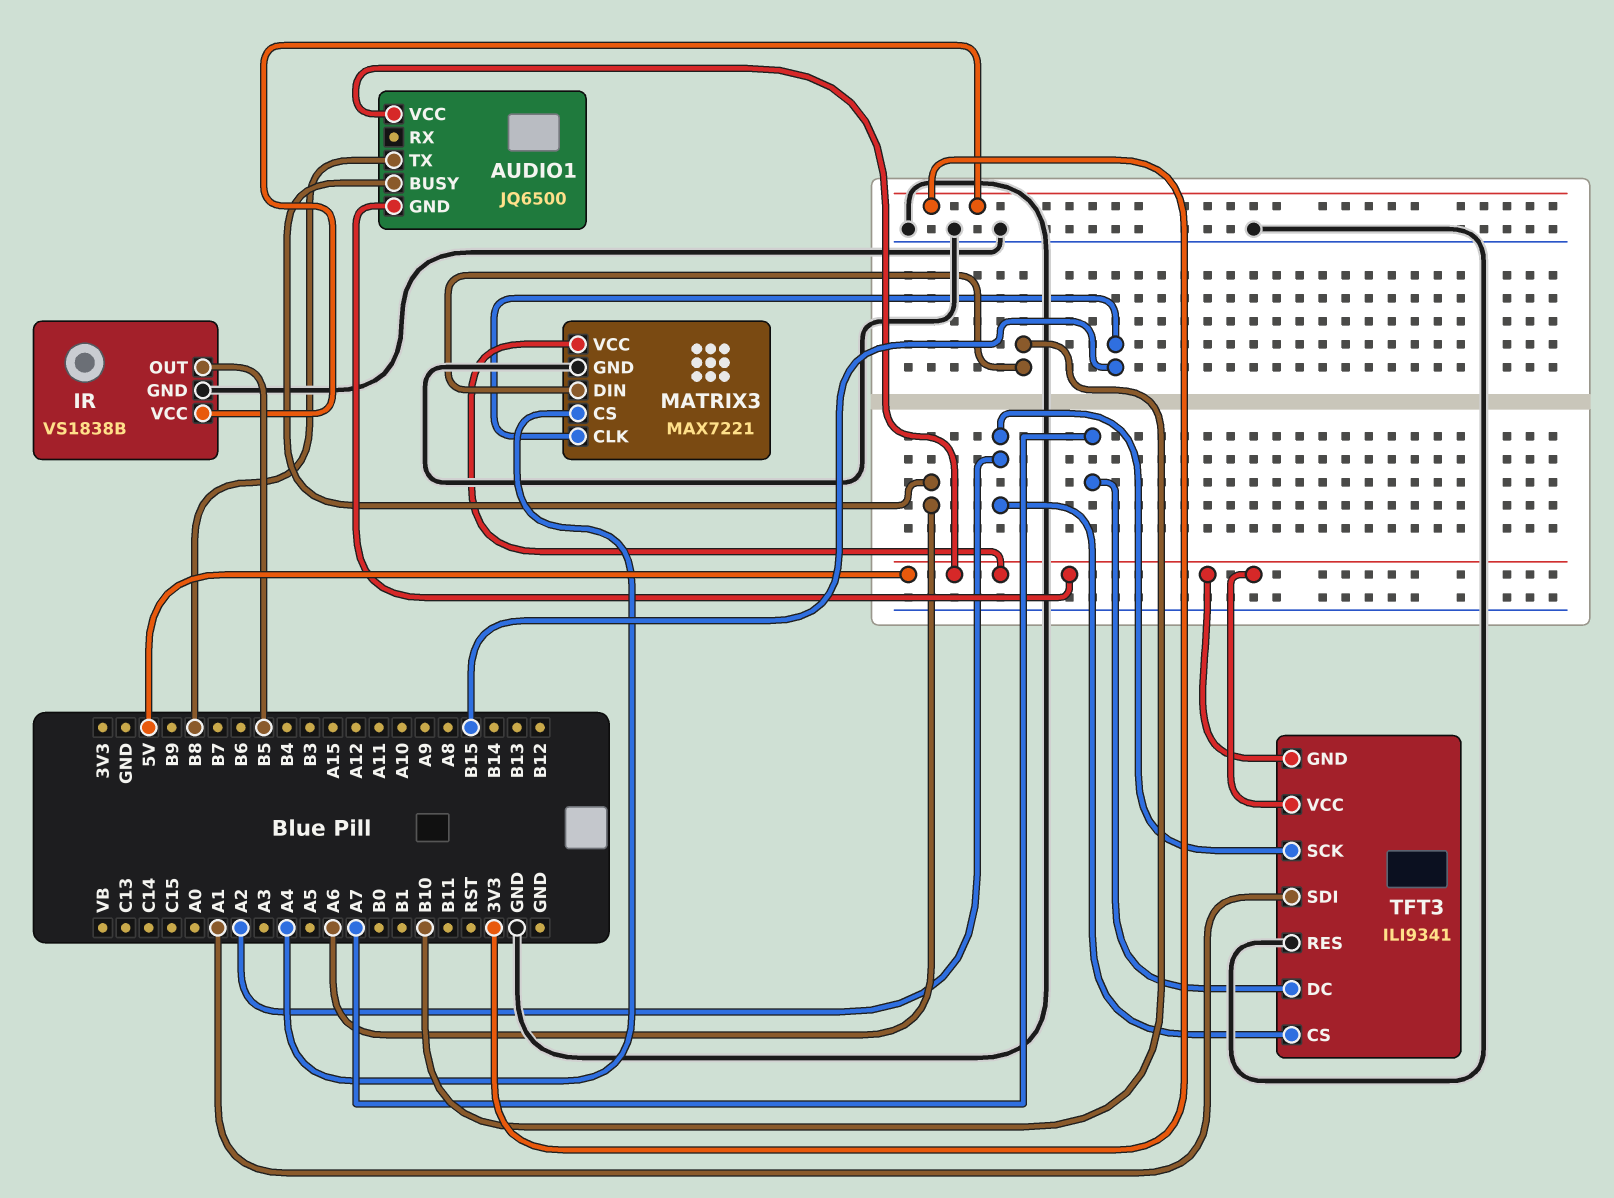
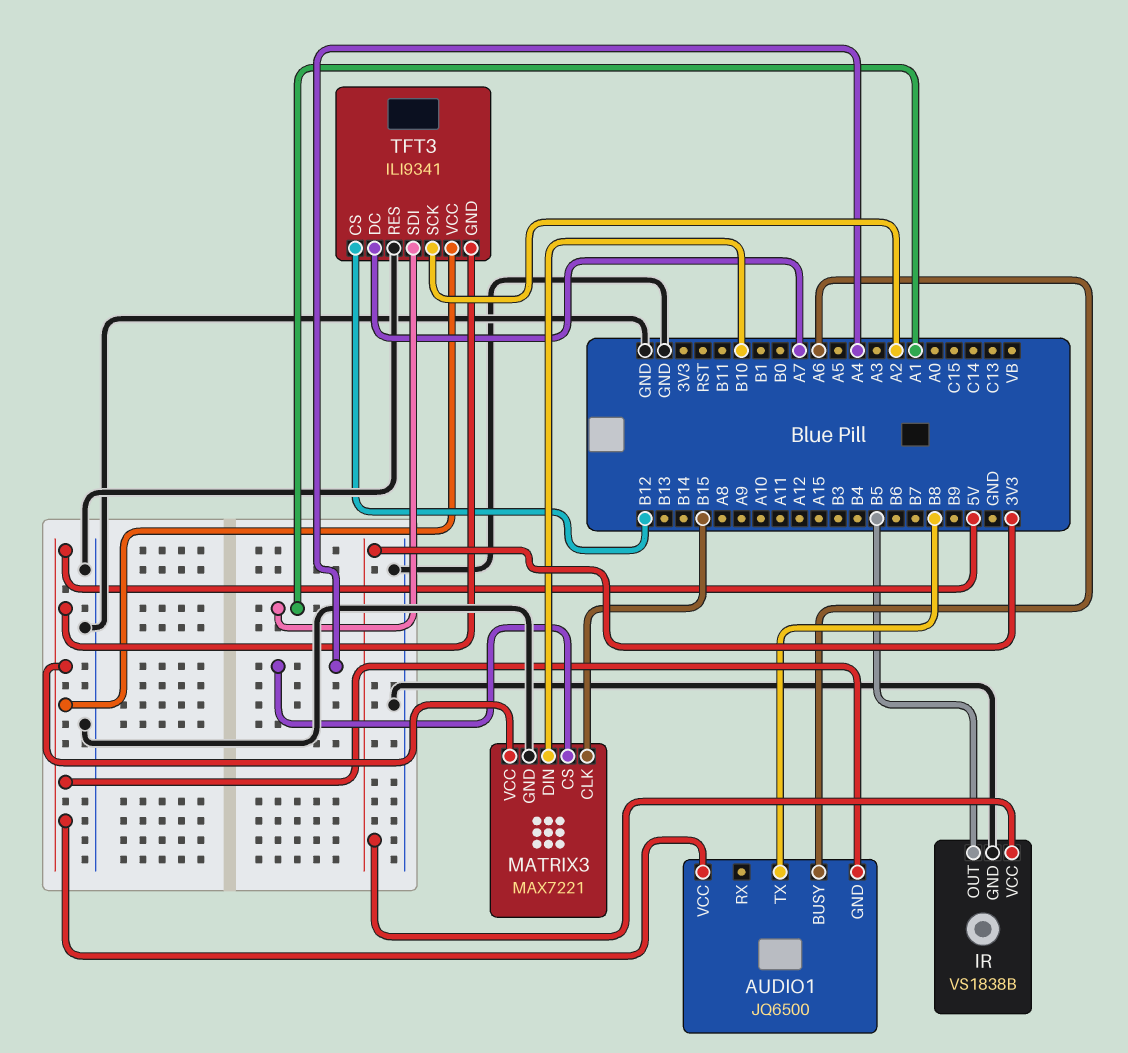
TFT3 pin CS: A2 -> B12

